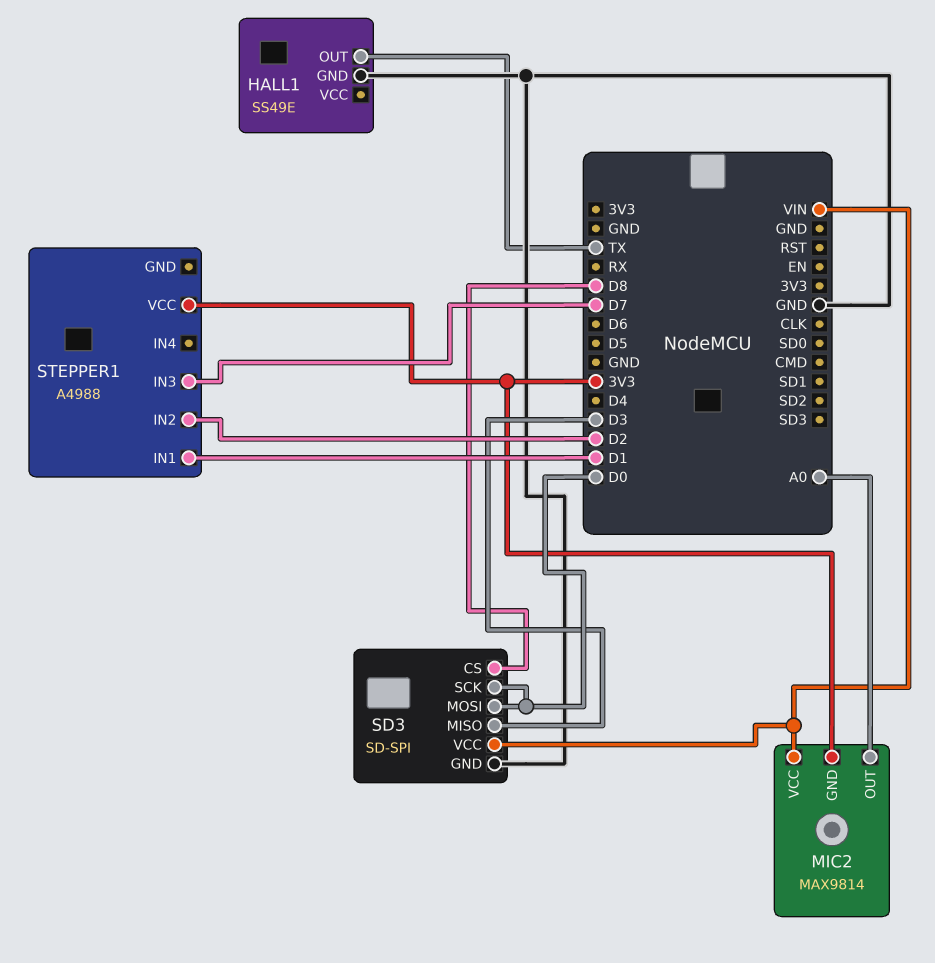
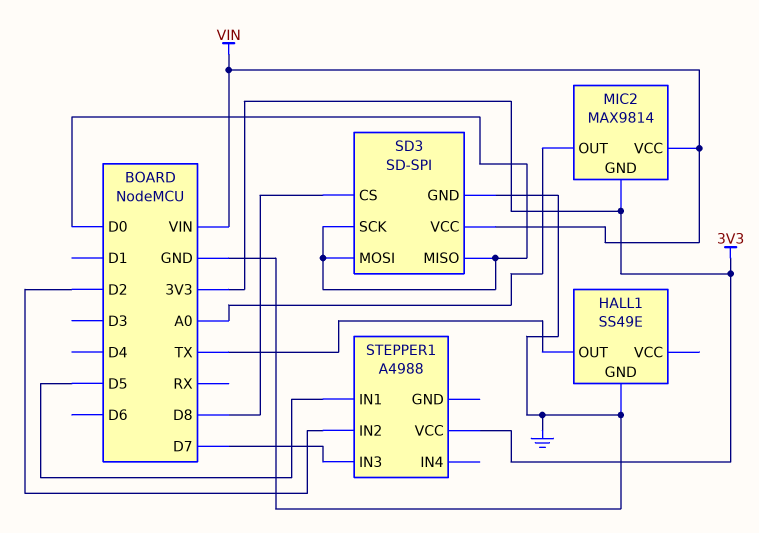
SD3 pin MISO: D3 -> D0
STEPPER1 pin IN1: D1 -> D5

